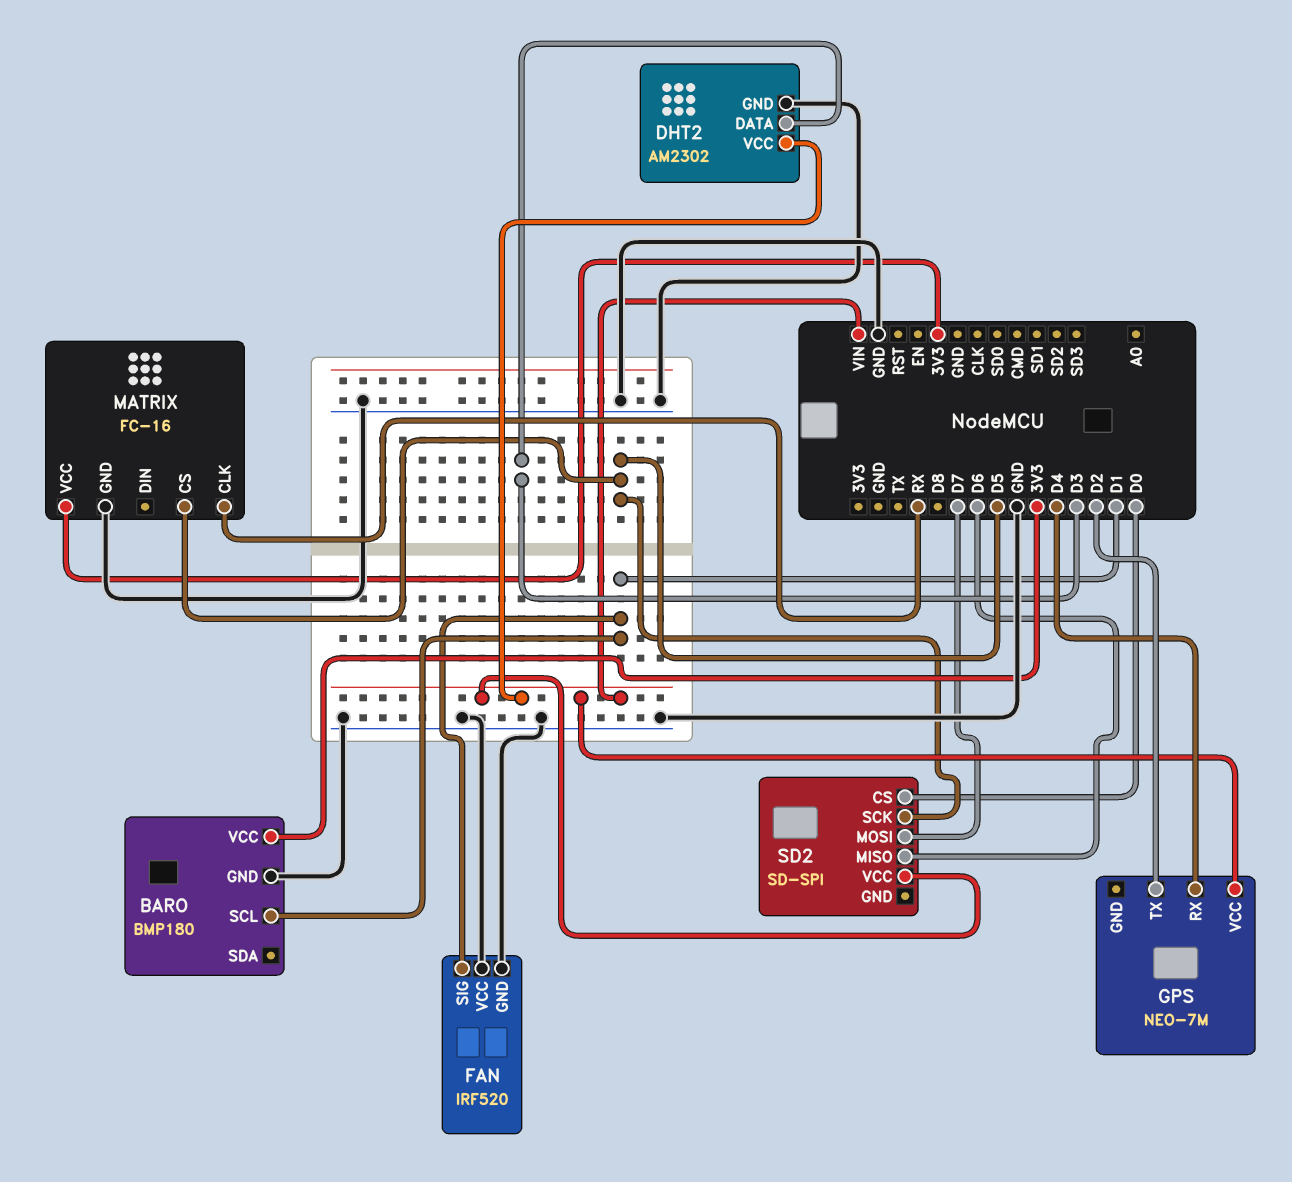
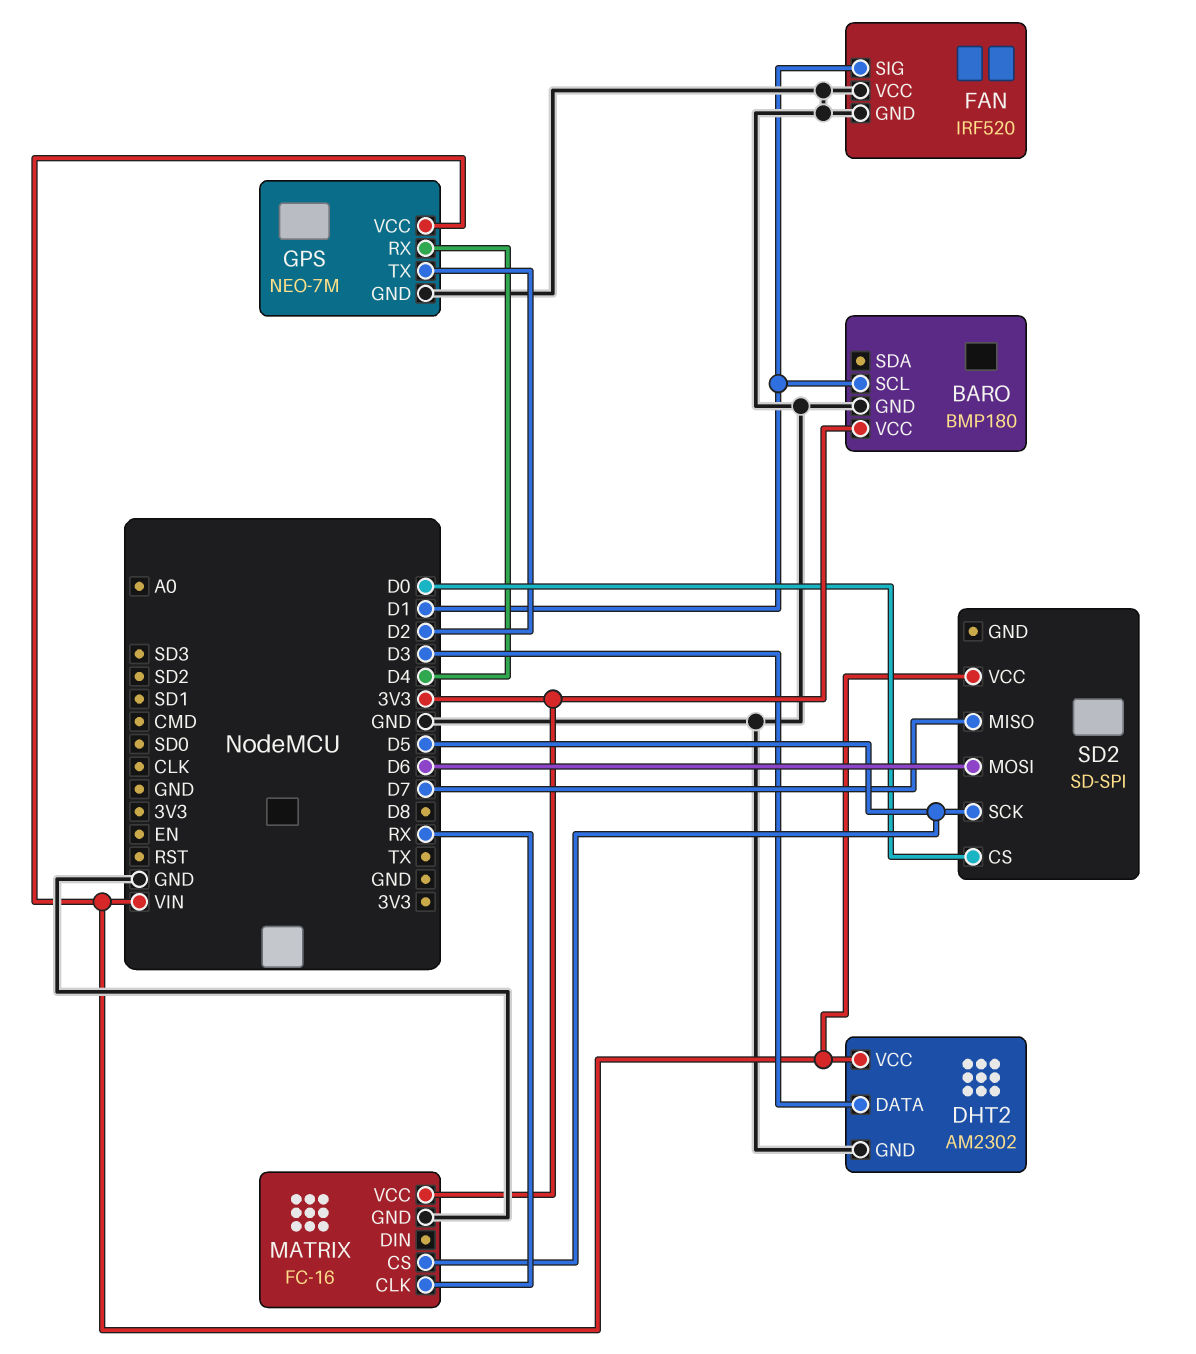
GPS pin GND: none -> GND
SD2 pin MISO: D6 -> D7
SD2 pin MOSI: D7 -> D6

